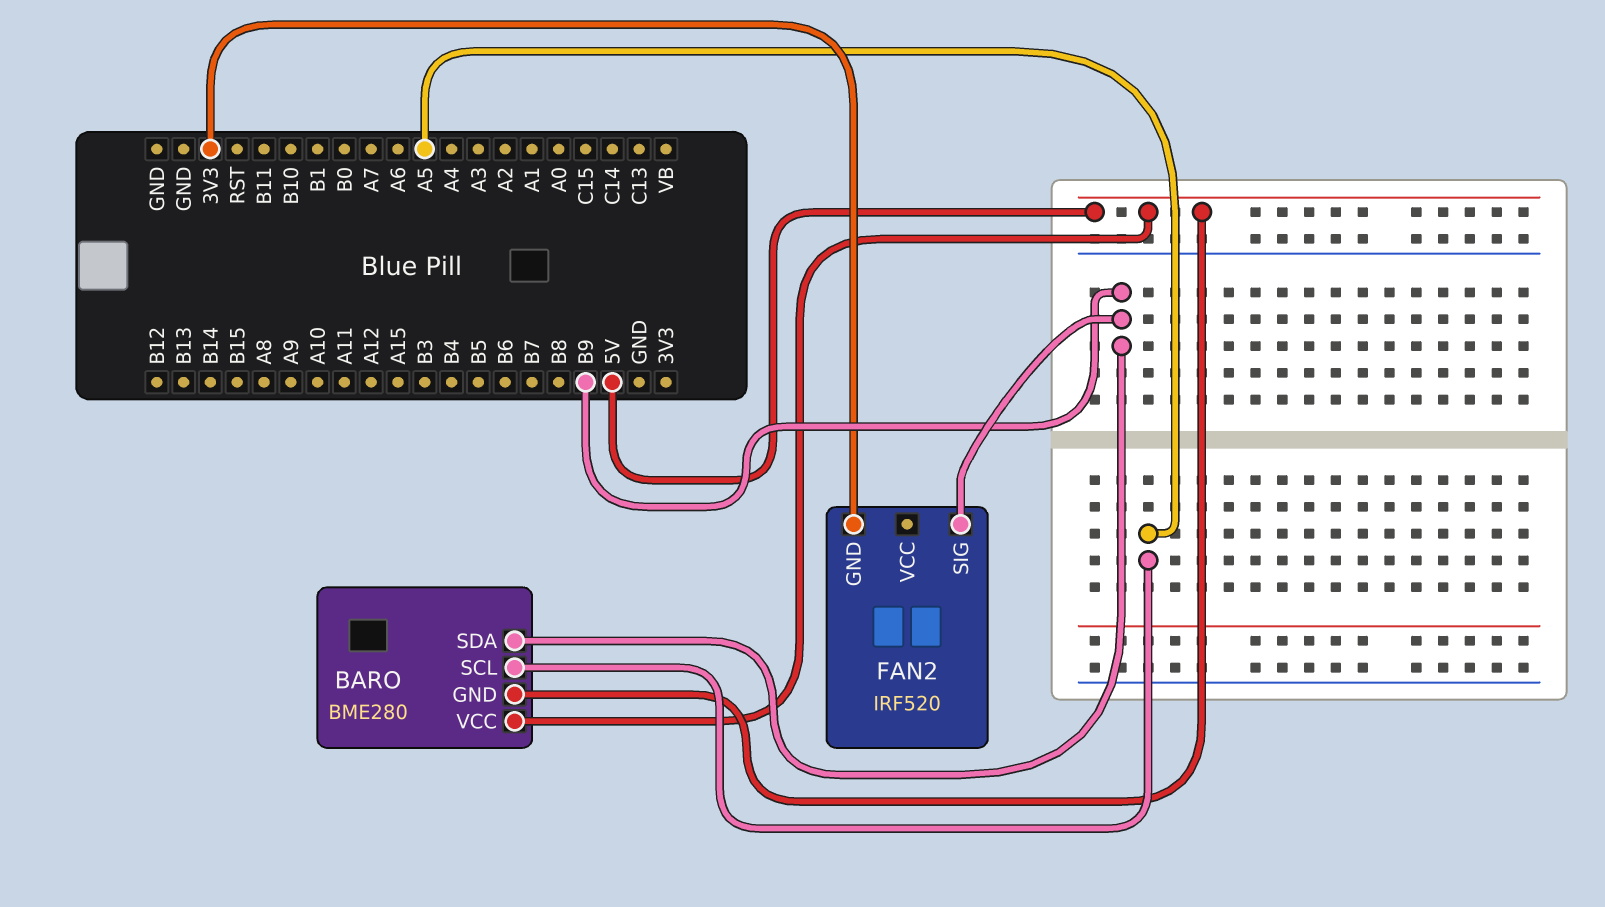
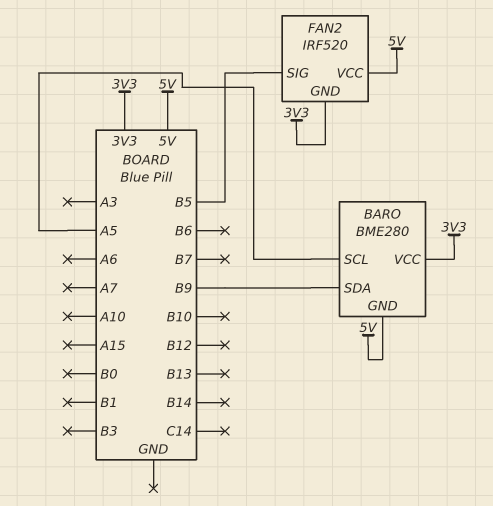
BARO pin VCC: 5V -> 3V3
FAN2 pin SIG: B9 -> B5
FAN2 pin VCC: none -> 5V

